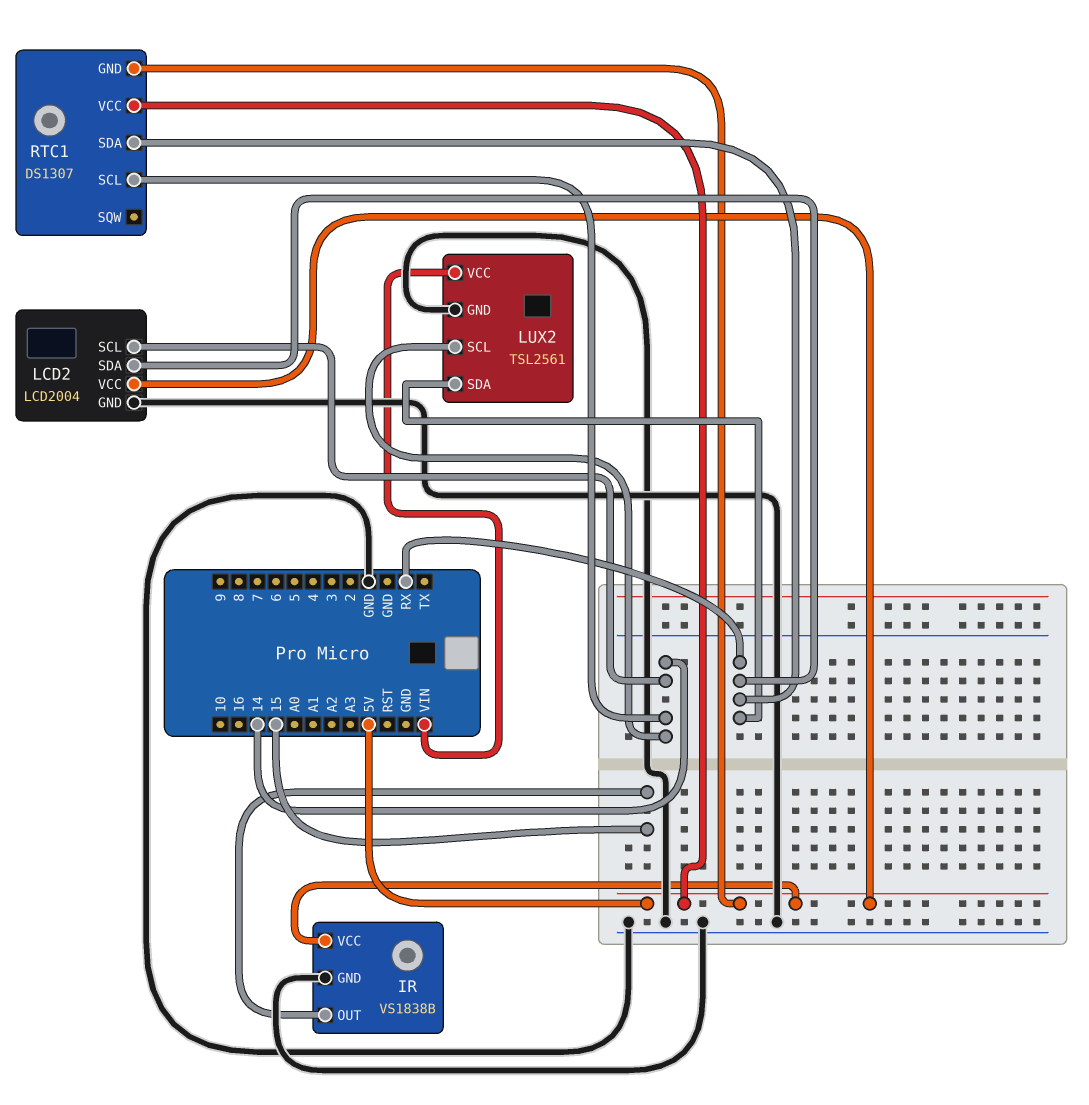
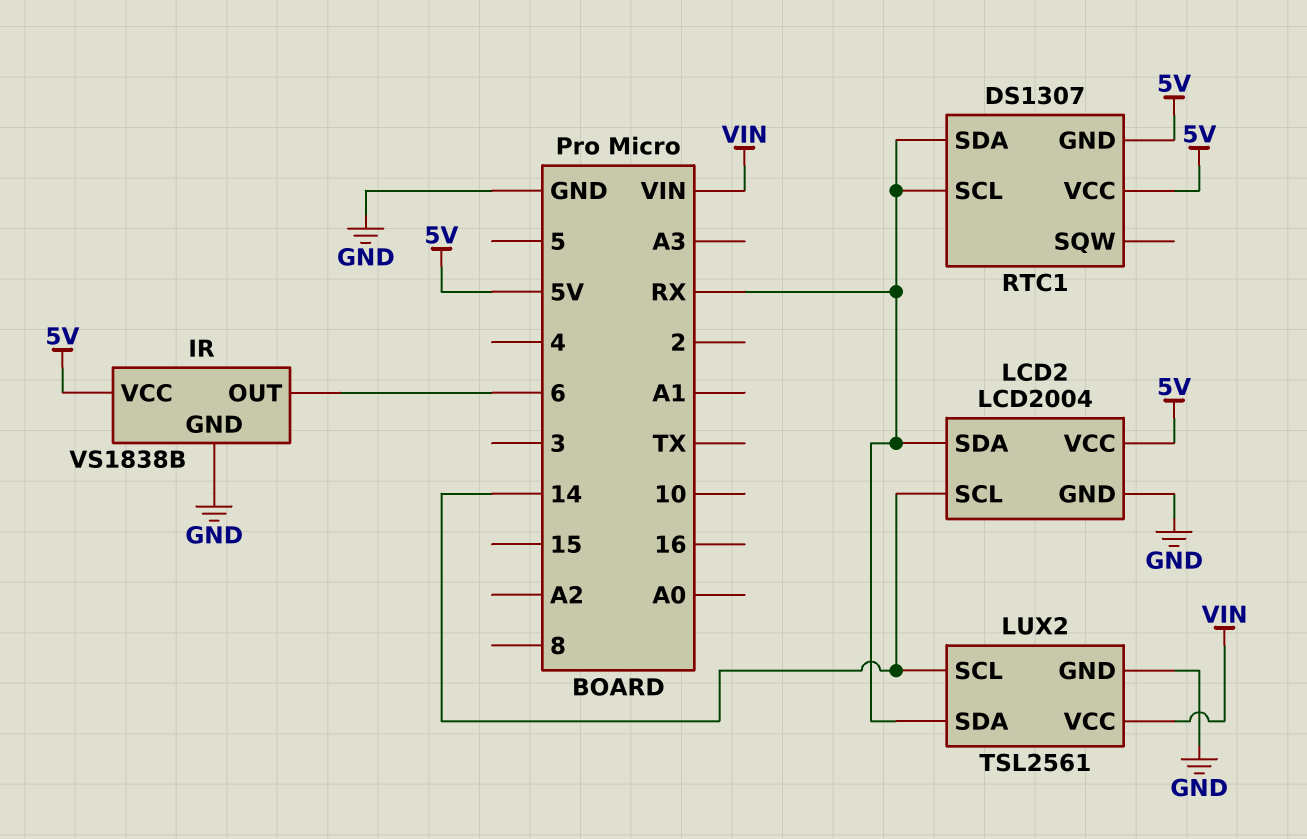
IR pin OUT: 15 -> 6
RTC1 pin SCL: 14 -> RX

